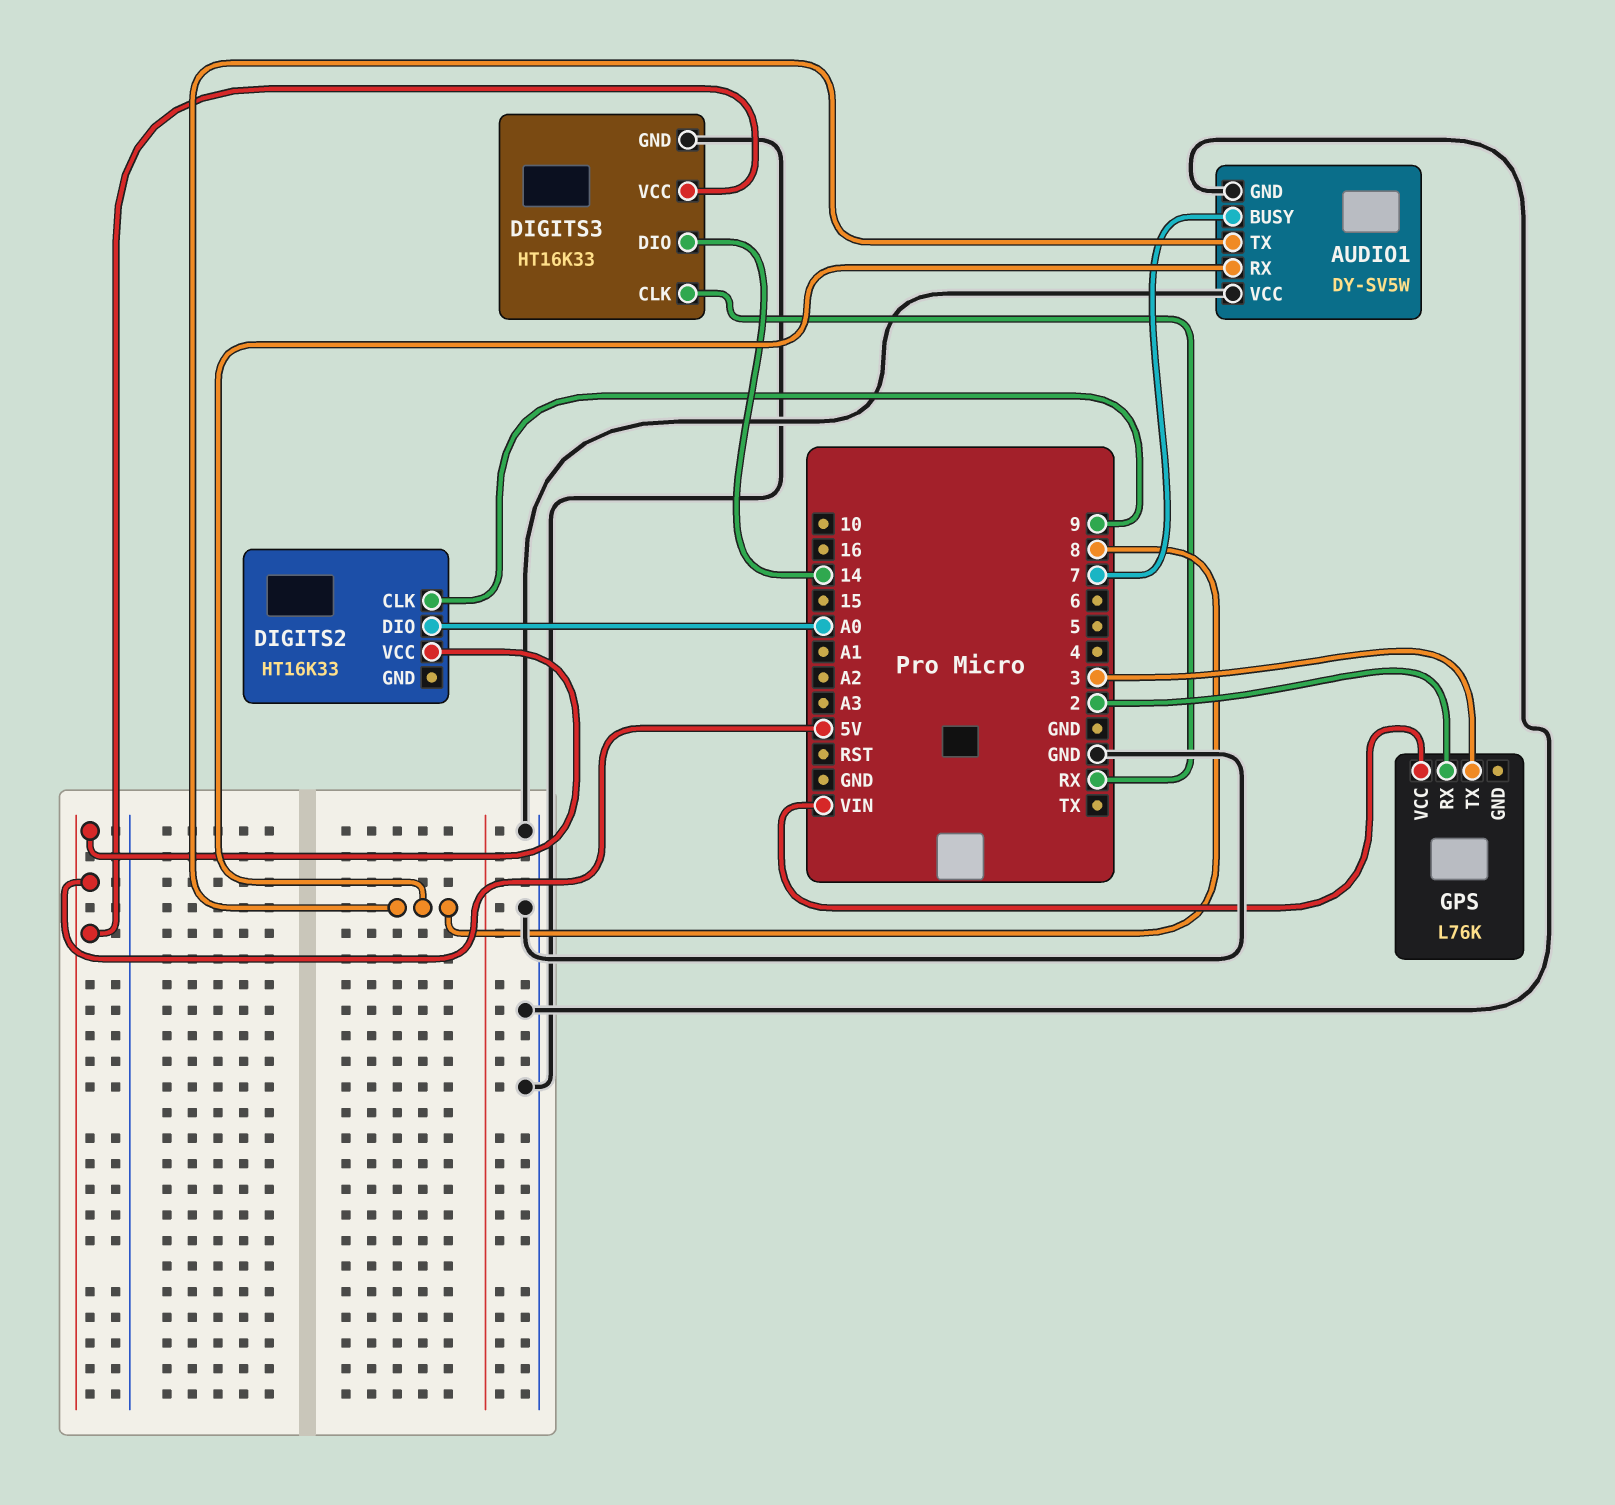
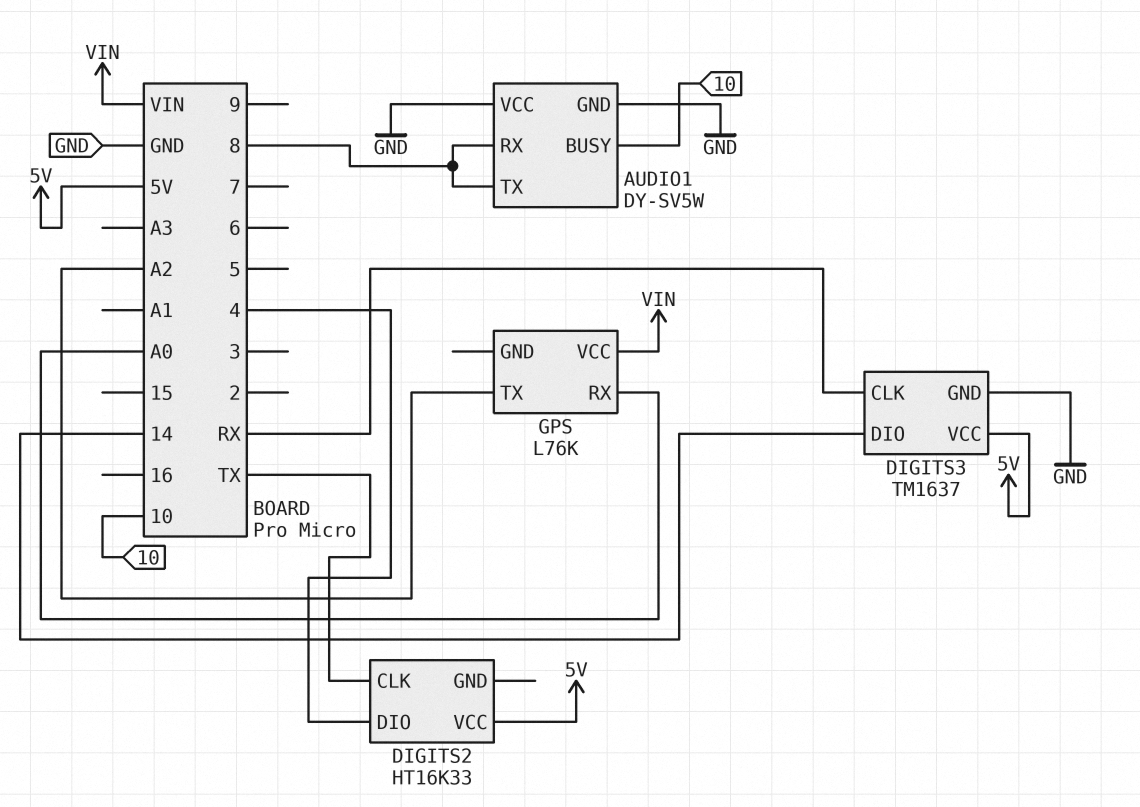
AUDIO1 pin BUSY: 7 -> 10
DIGITS2 pin CLK: 9 -> TX
DIGITS2 pin DIO: A0 -> 4
DIGITS3: HT16K33 -> TM1637
GPS pin RX: 2 -> A0
GPS pin TX: 3 -> A2

